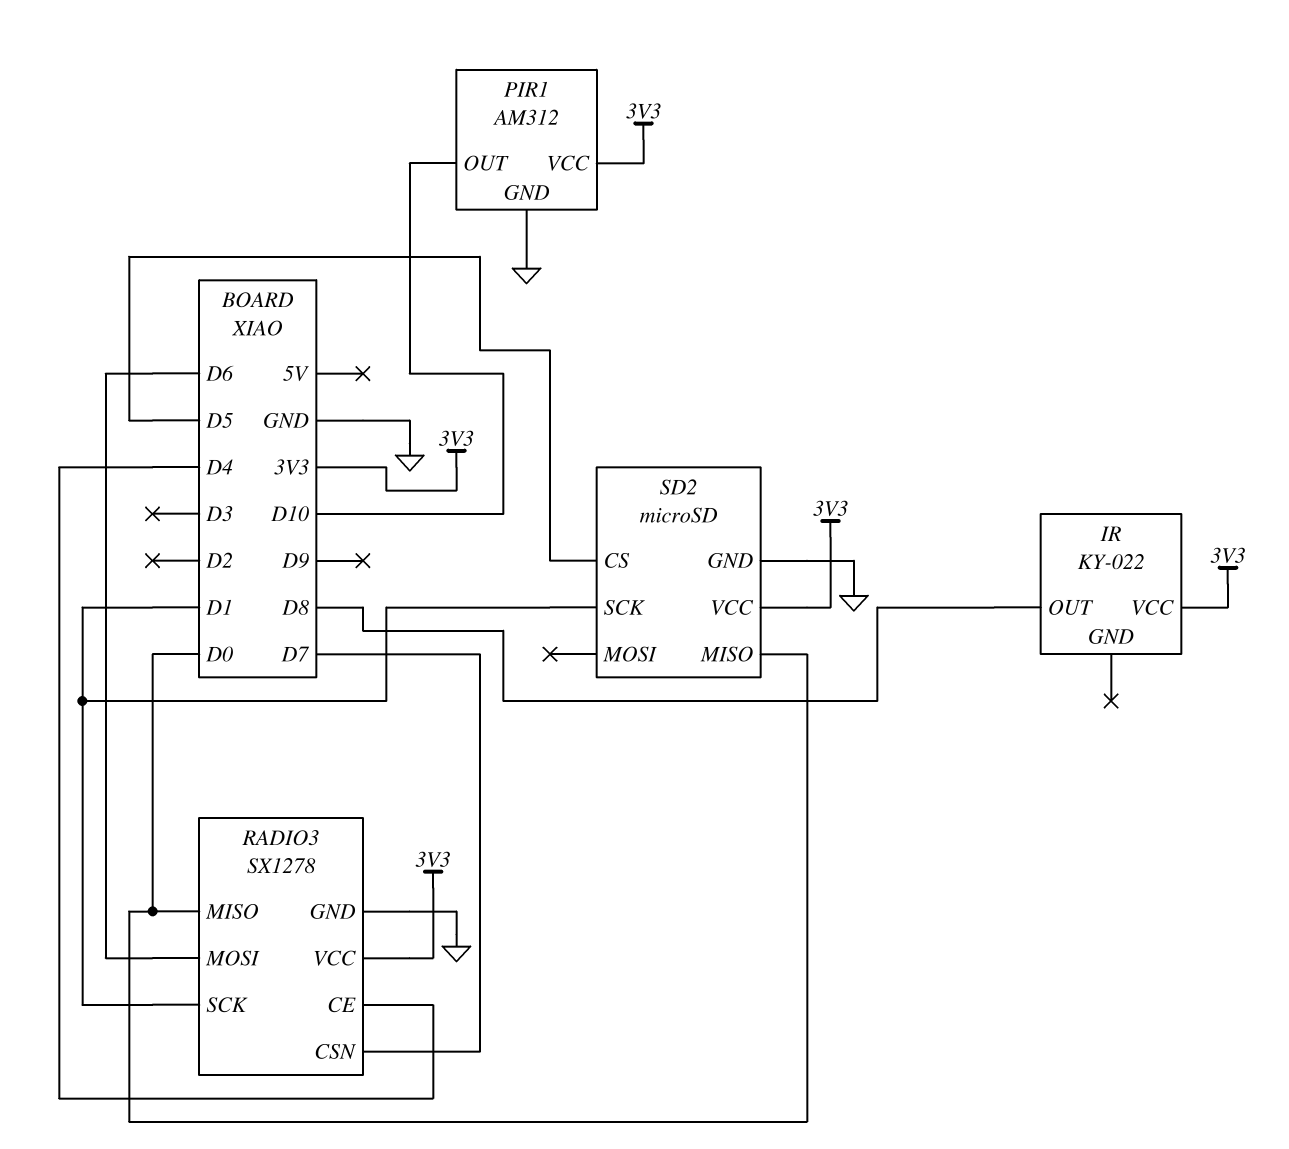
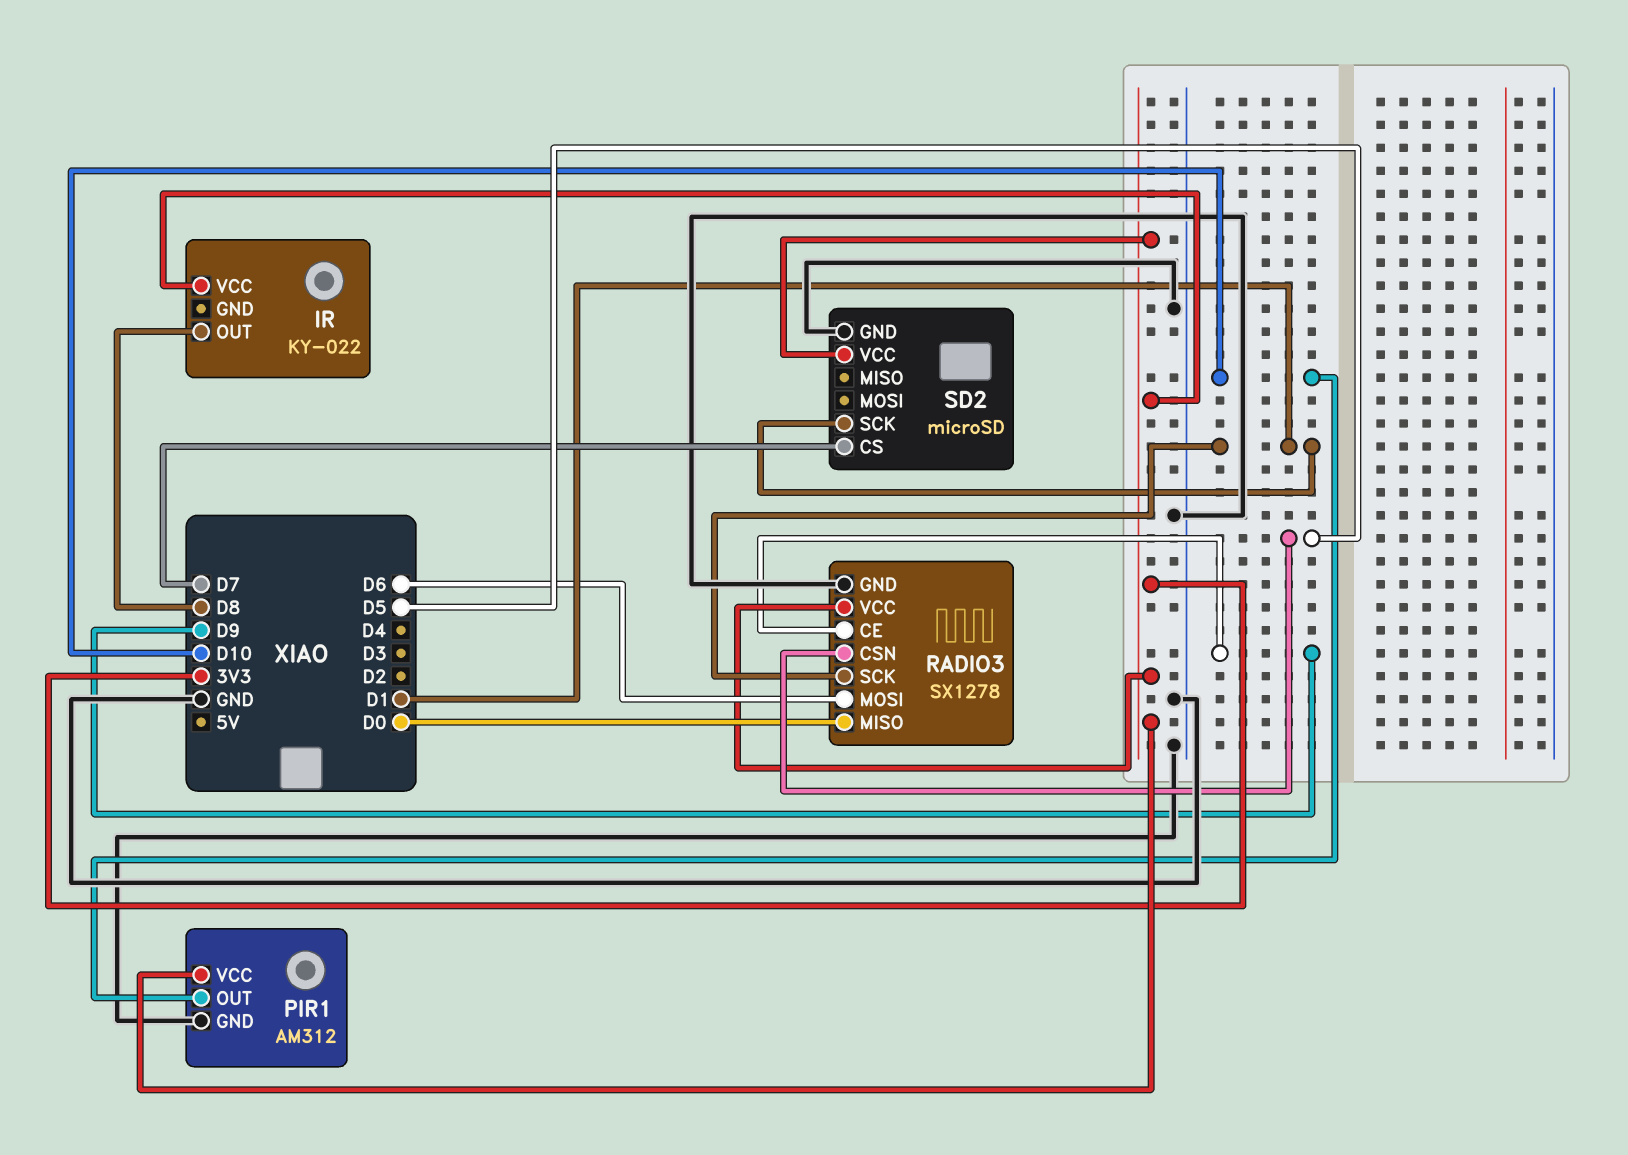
RADIO3 pin CE: D4 -> D9
RADIO3 pin CSN: D7 -> D5
SD2 pin CS: D5 -> D7
SD2 pin MISO: D0 -> none

